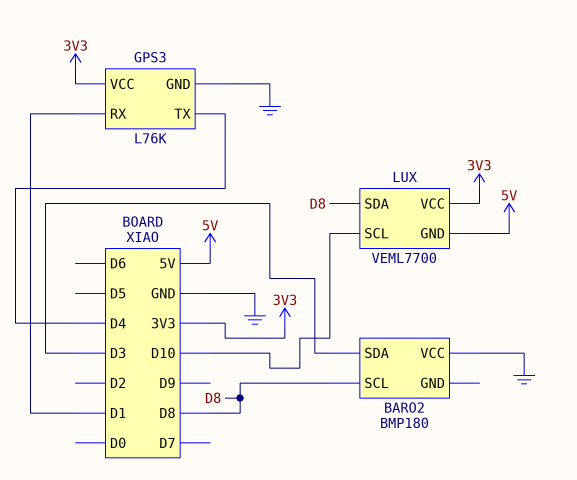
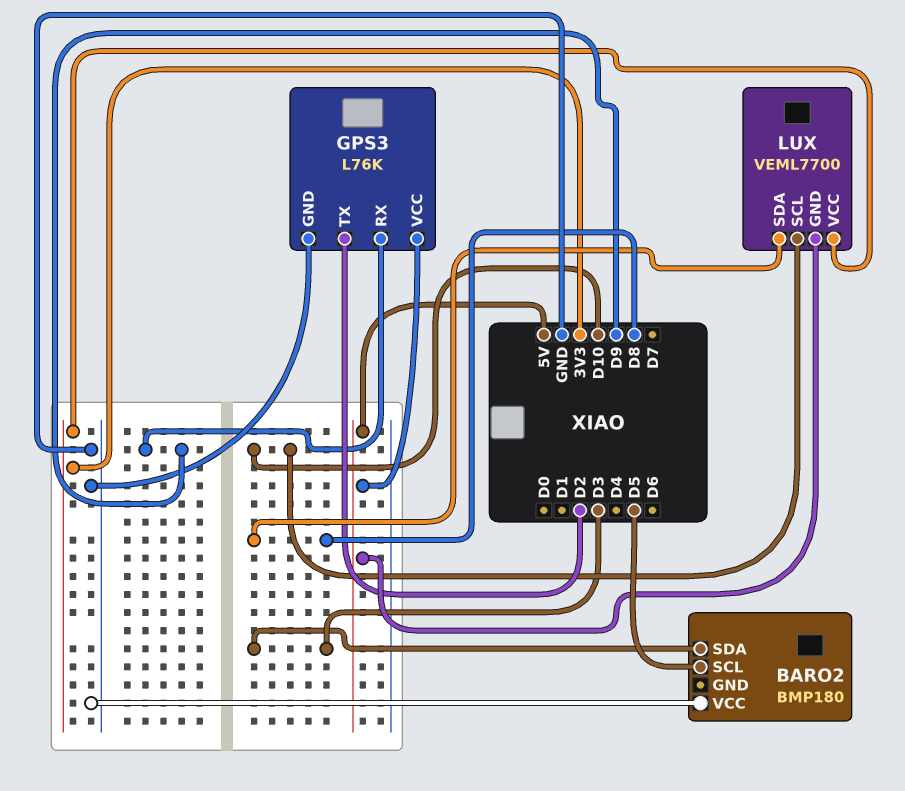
BARO2 pin SCL: D8 -> D5
GPS3 pin RX: D1 -> D9
GPS3 pin TX: D4 -> D2
GPS3 pin VCC: 3V3 -> 5V

